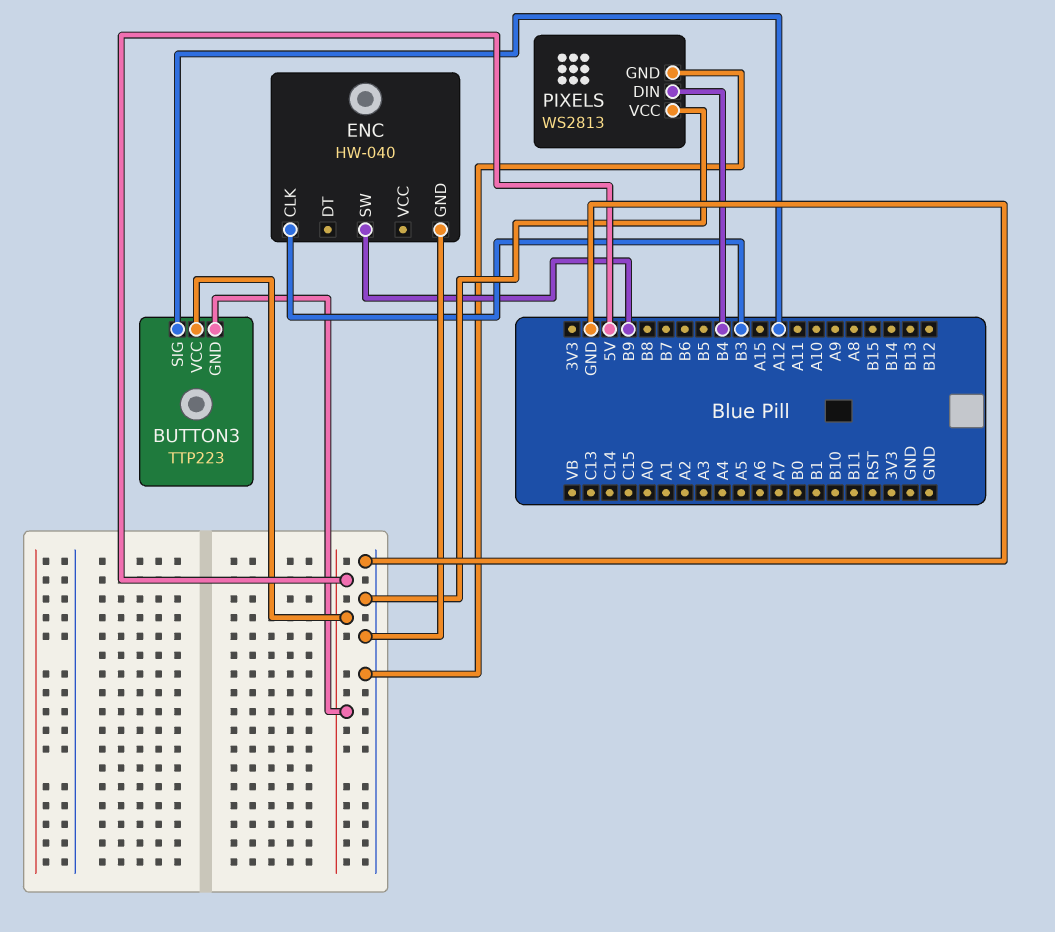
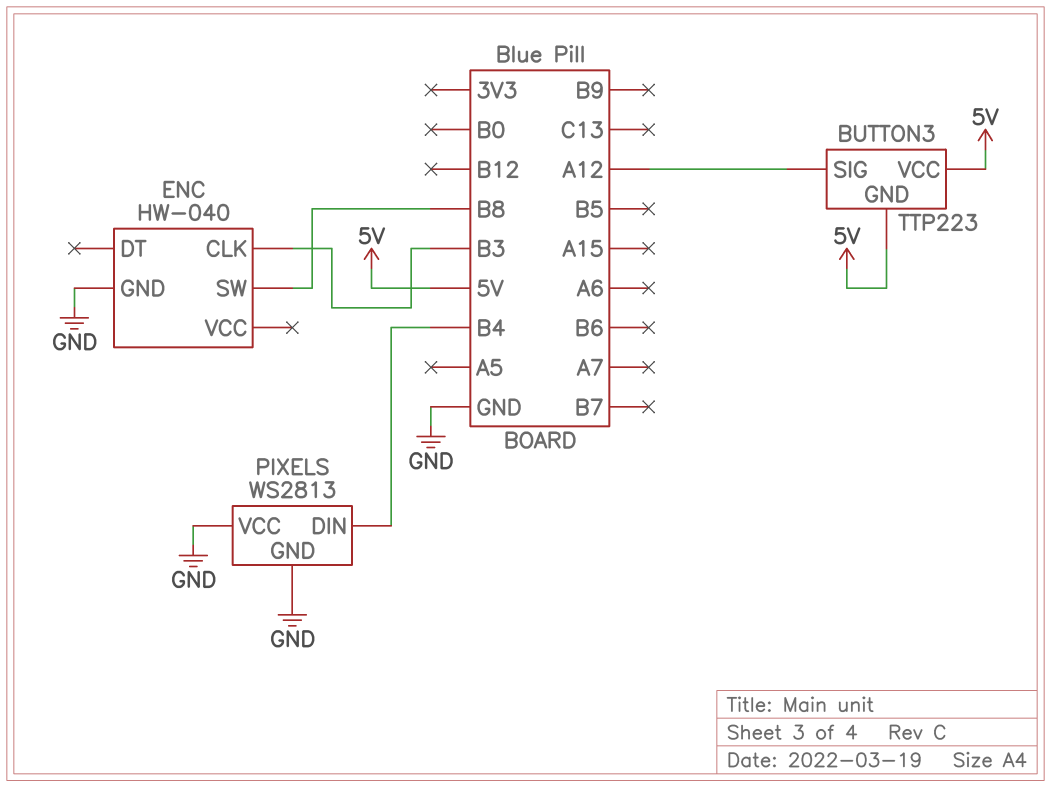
ENC pin SW: B9 -> B8

